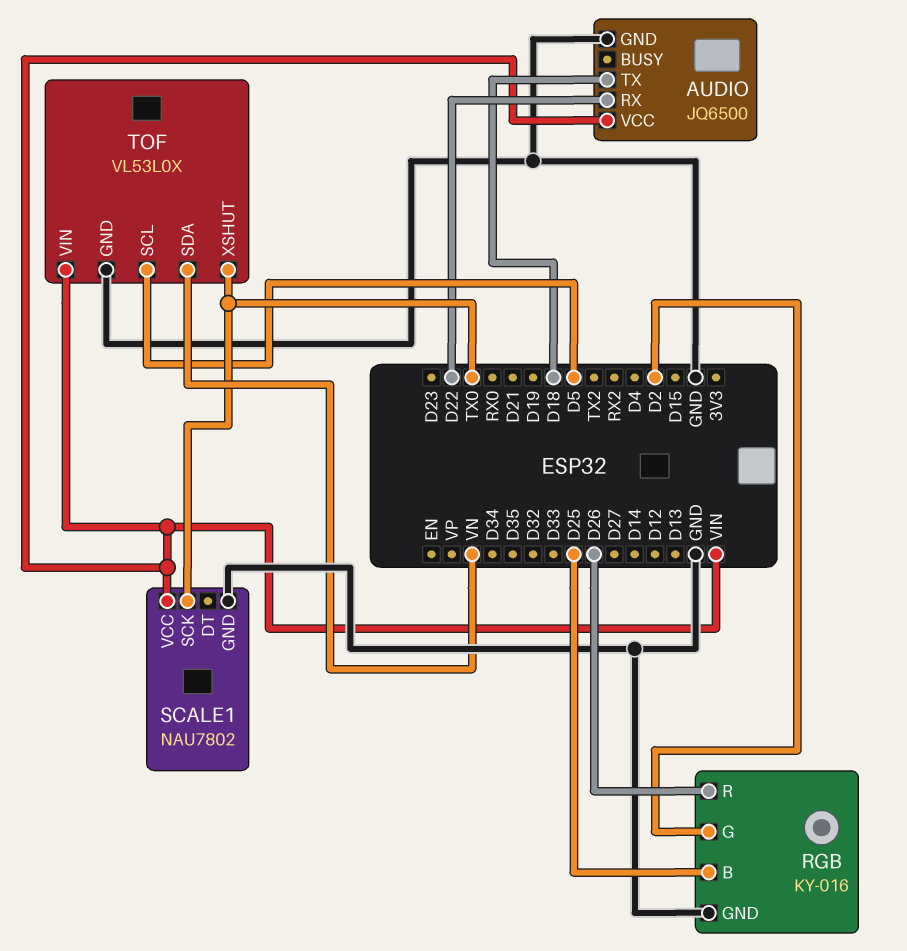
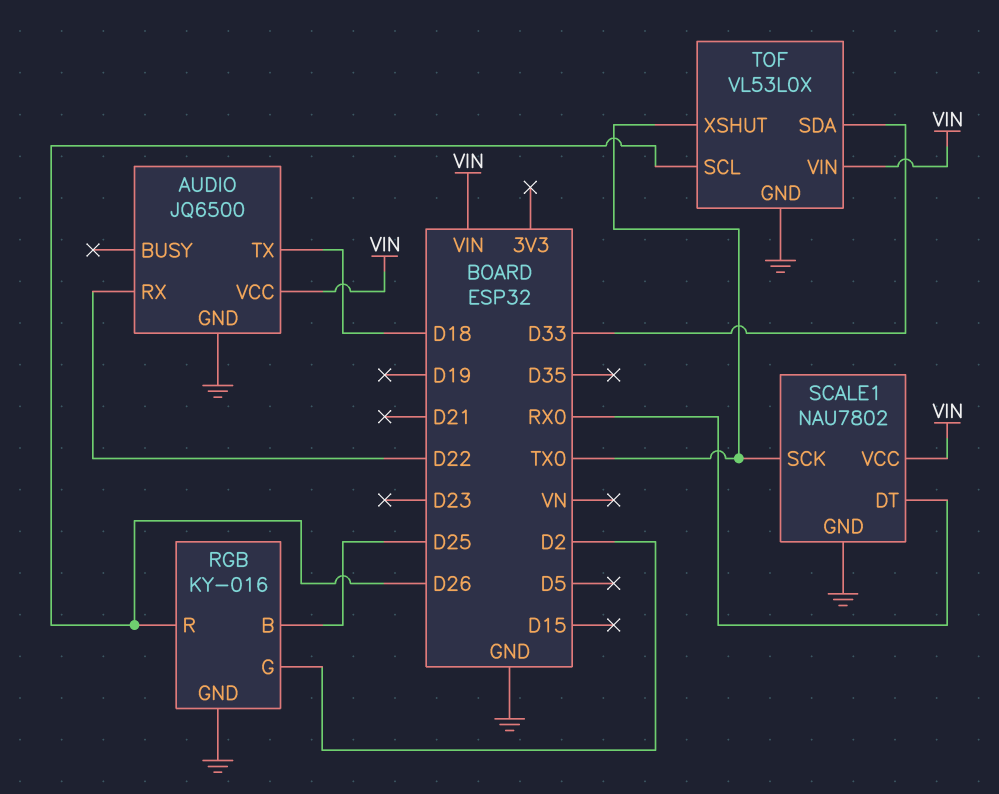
SCALE1 pin DT: none -> RX0
TOF pin SCL: D5 -> D26
TOF pin SDA: VN -> D33

